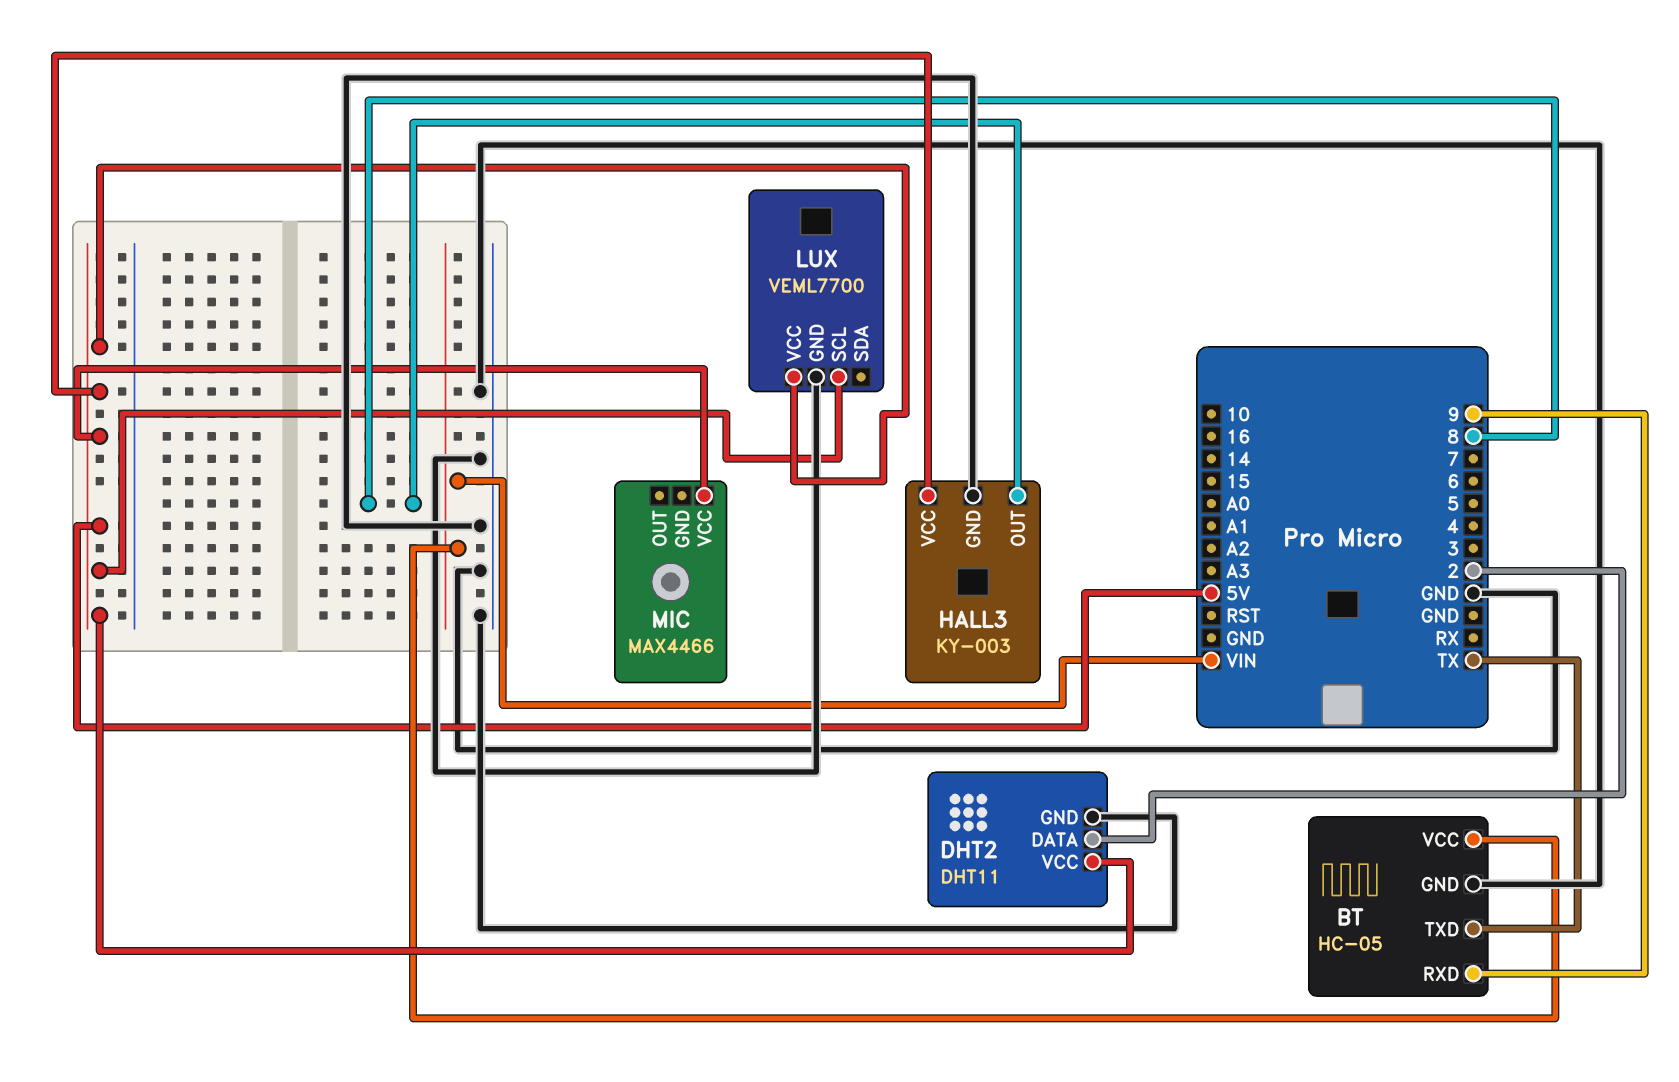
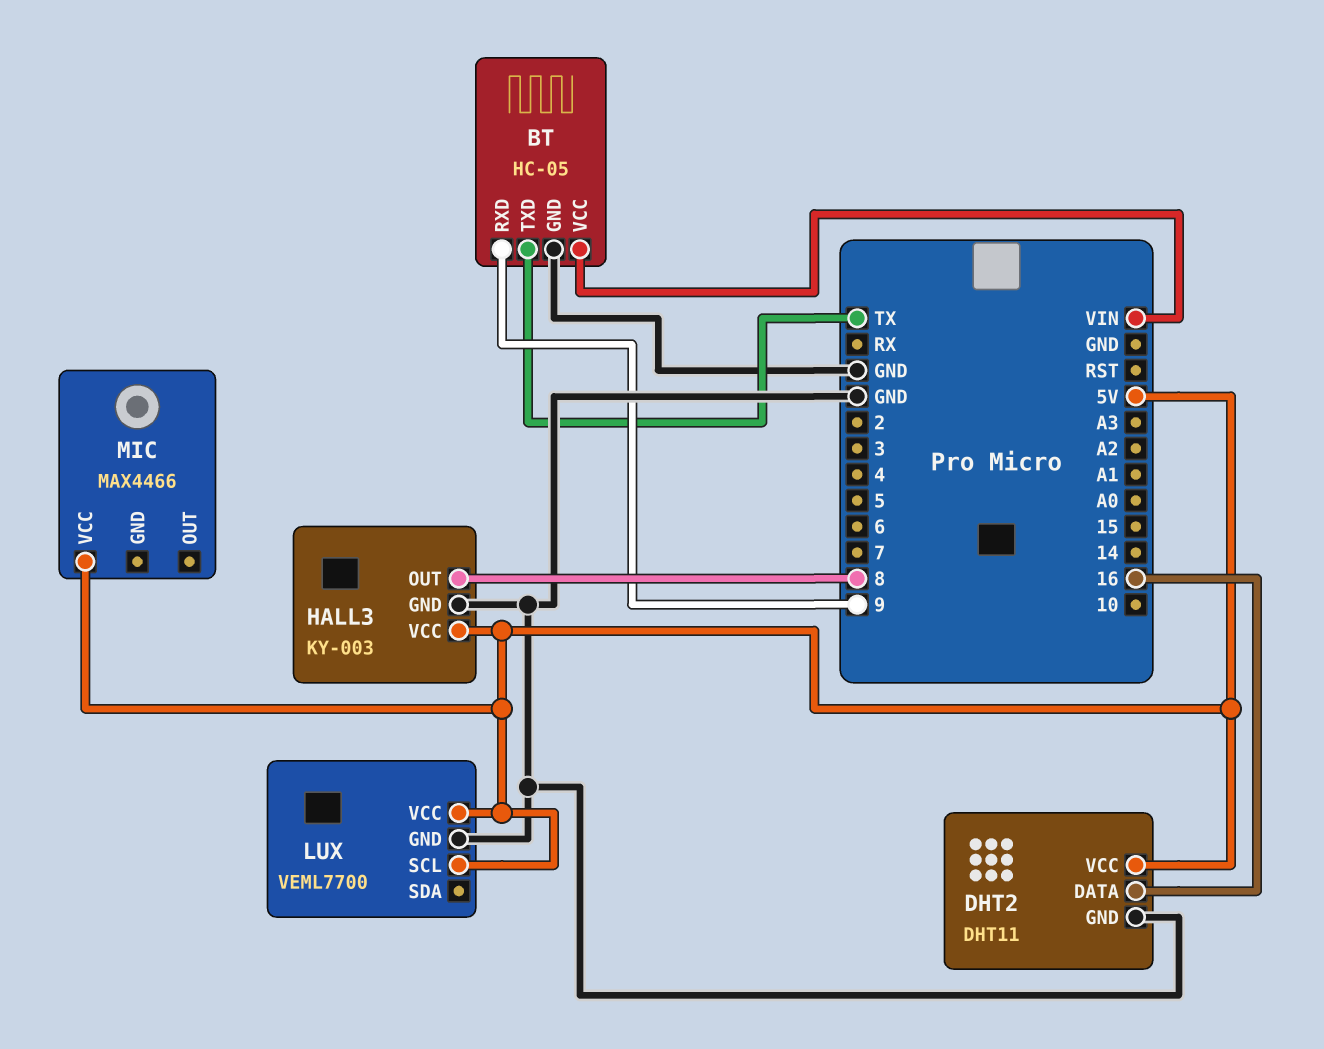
DHT2 pin DATA: 2 -> 16

